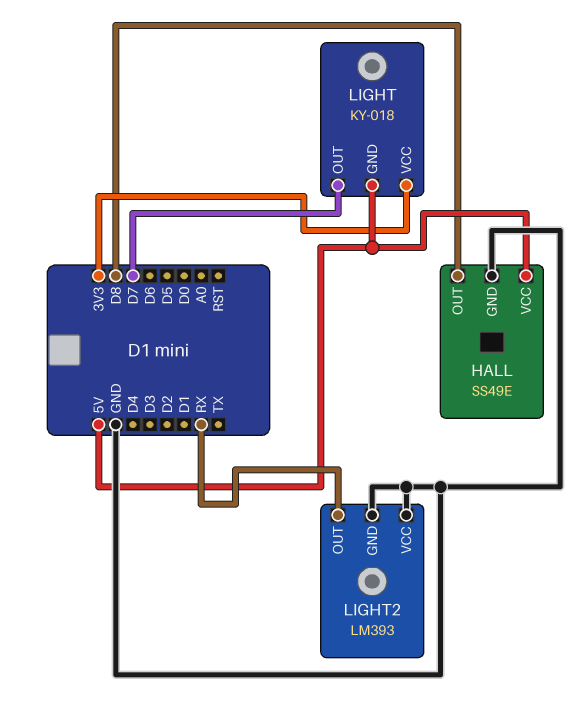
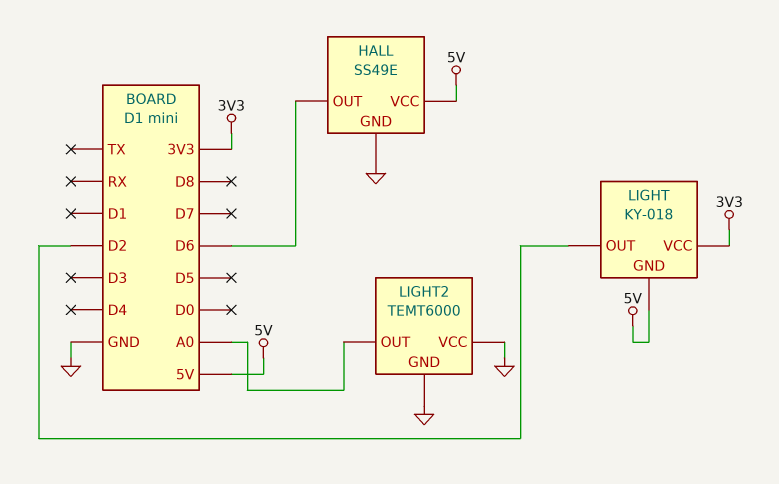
HALL pin OUT: D8 -> D6
LIGHT pin OUT: D7 -> D2
LIGHT2: LM393 -> TEMT6000
LIGHT2 pin OUT: RX -> A0

